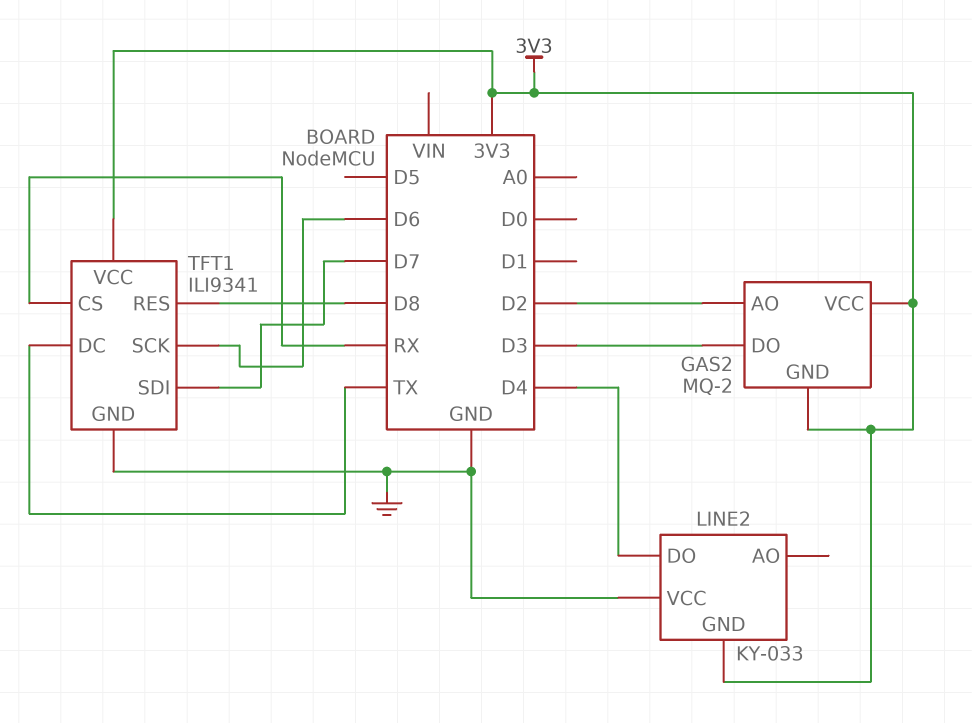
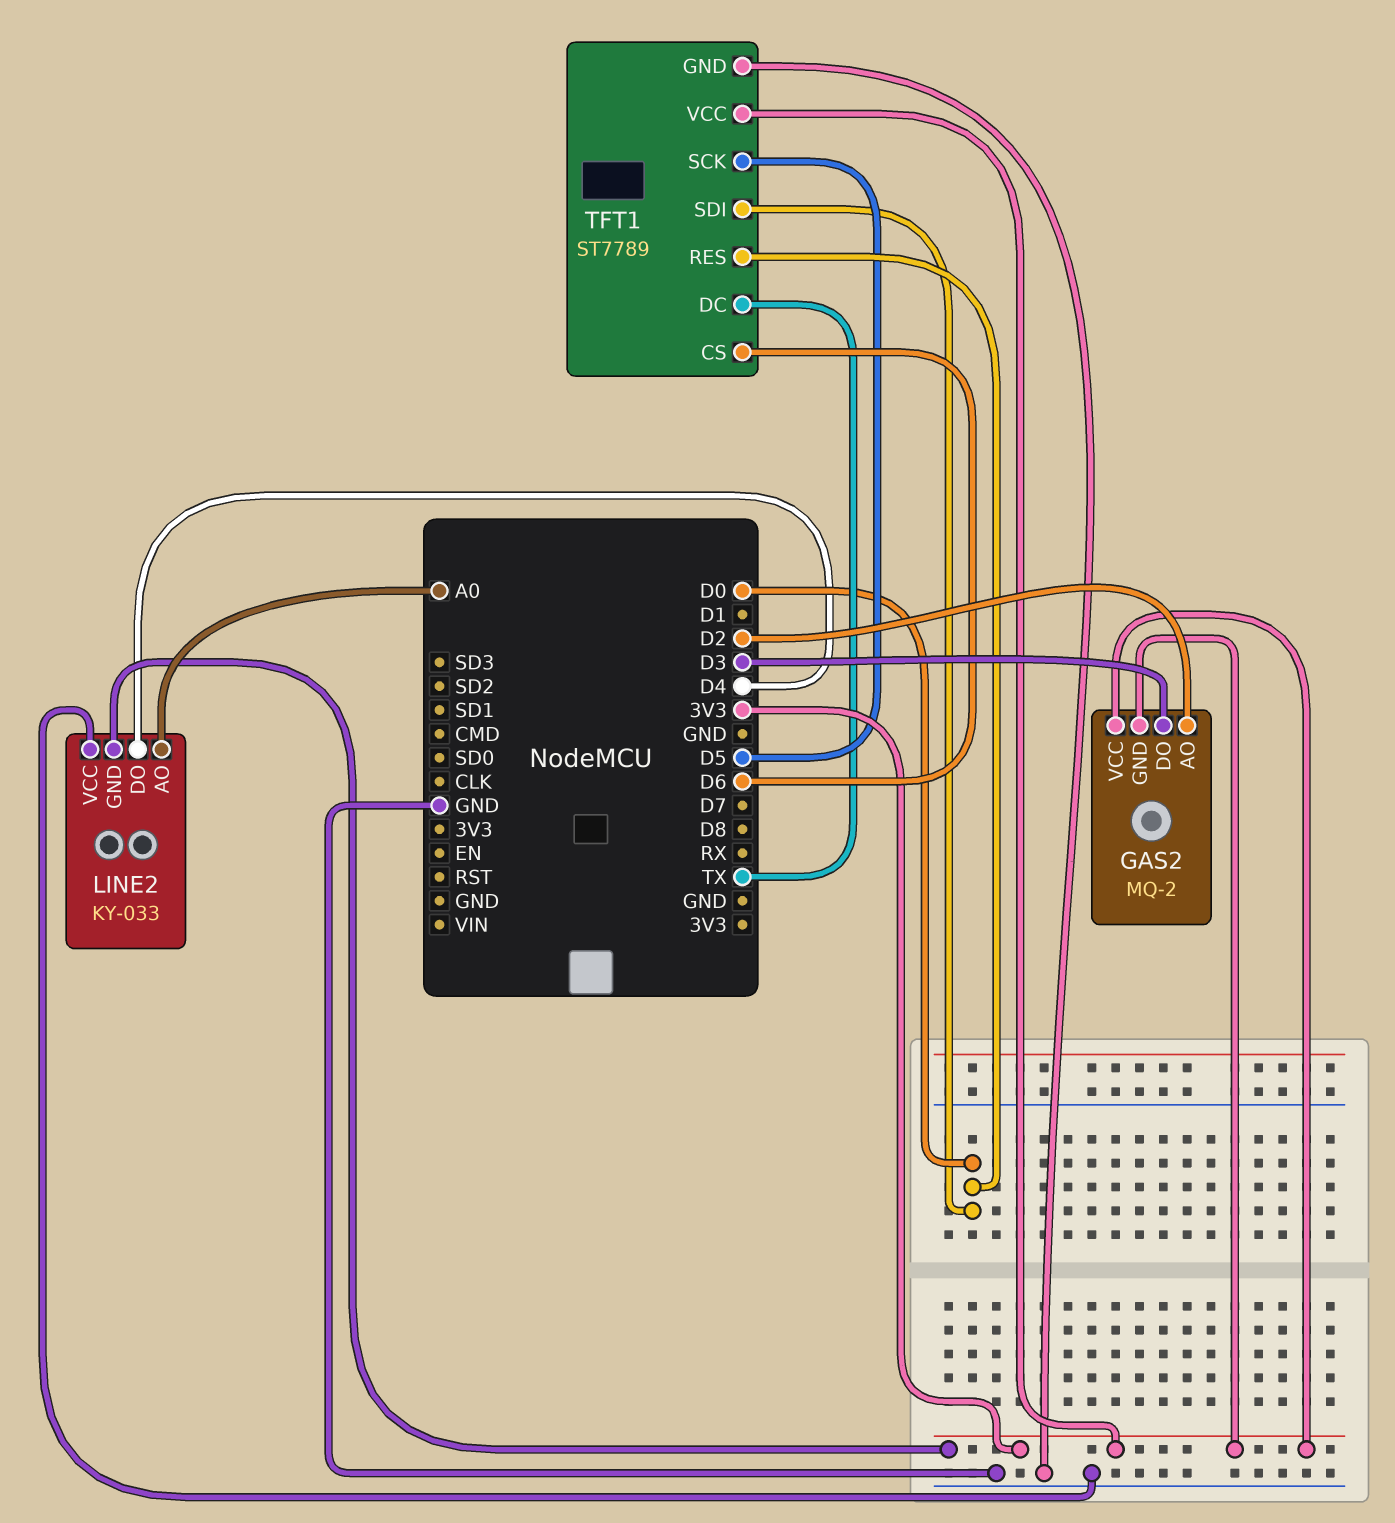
LINE2 pin AO: none -> A0
TFT1: ILI9341 -> ST7789
TFT1 pin CS: RX -> D6
TFT1 pin RES: D8 -> D0
TFT1 pin SCK: D6 -> D5
TFT1 pin SDI: D7 -> D0

